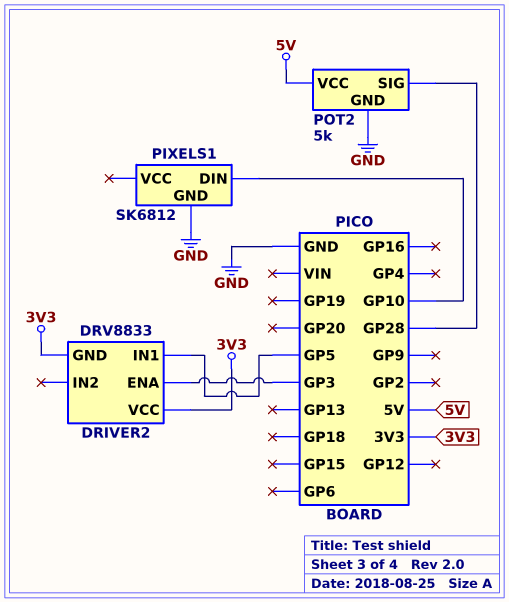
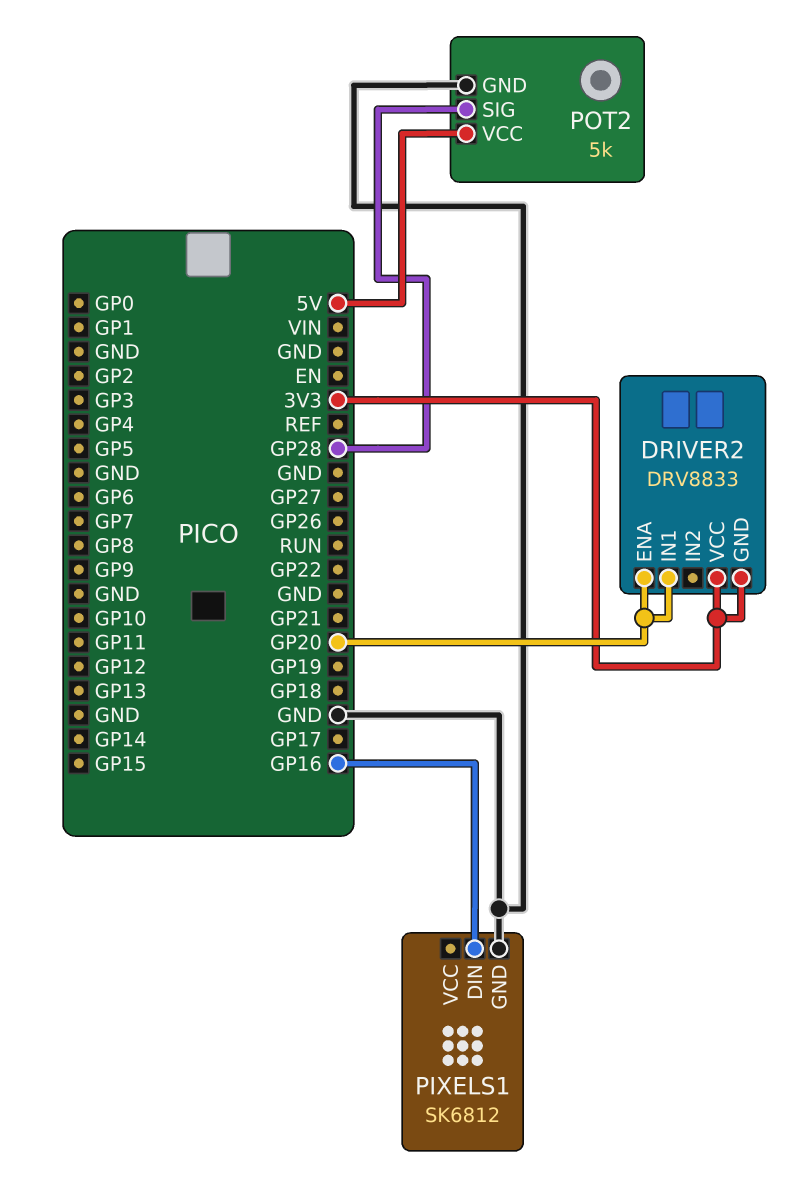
DRIVER2 pin ENA: GP3 -> GP20
DRIVER2 pin IN1: GP5 -> GP20
PIXELS1 pin DIN: GP10 -> GP16

